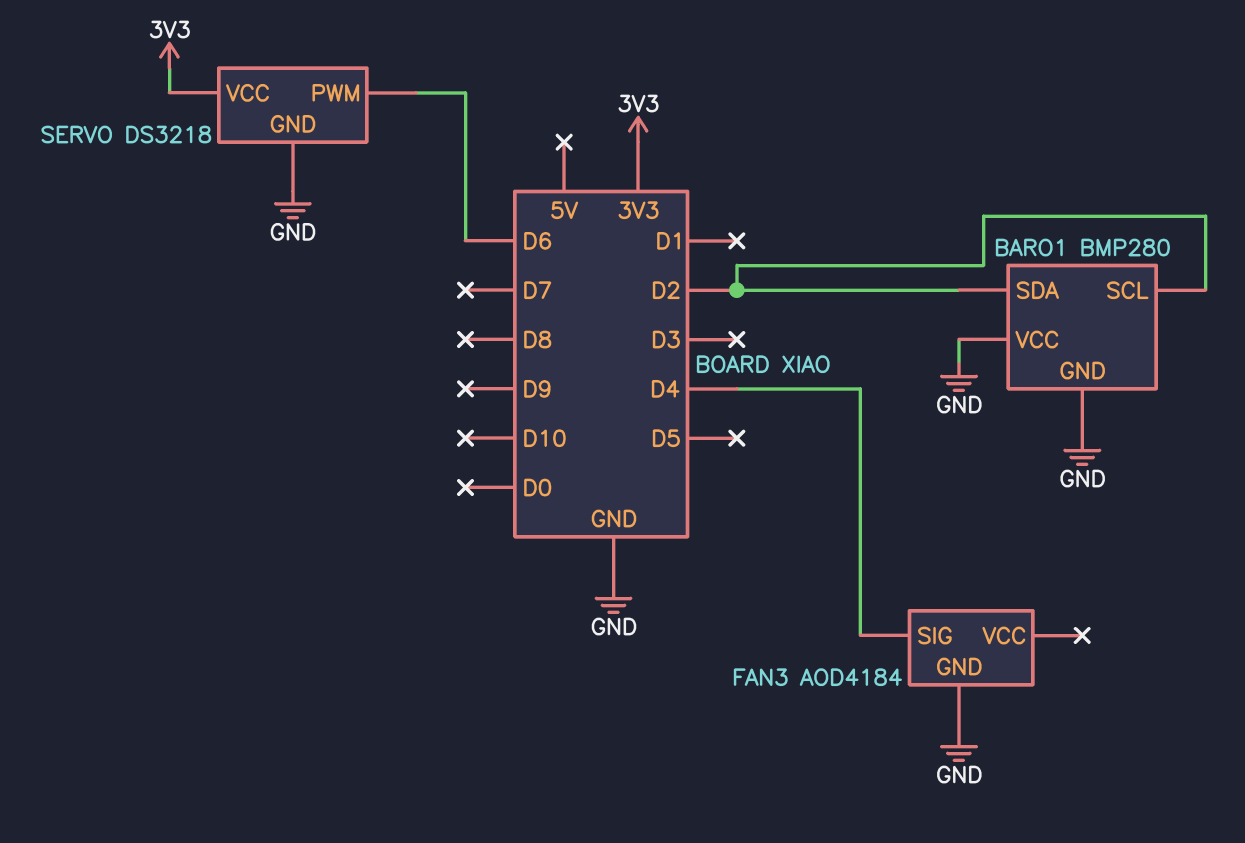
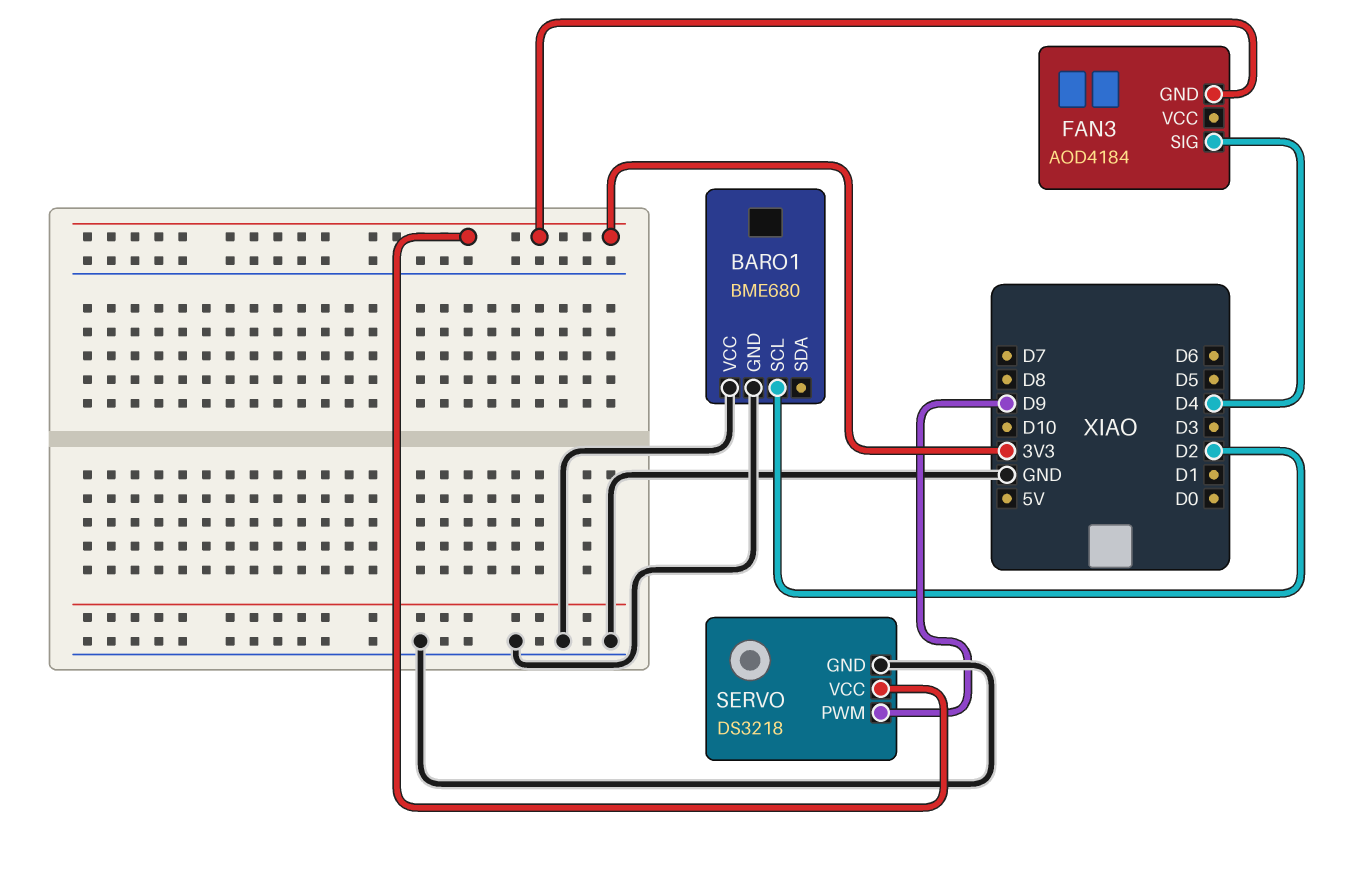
BARO1: BMP280 -> BME680
BARO1 pin SDA: D2 -> none
FAN3 pin GND: GND -> 3V3
SERVO pin PWM: D6 -> D9

